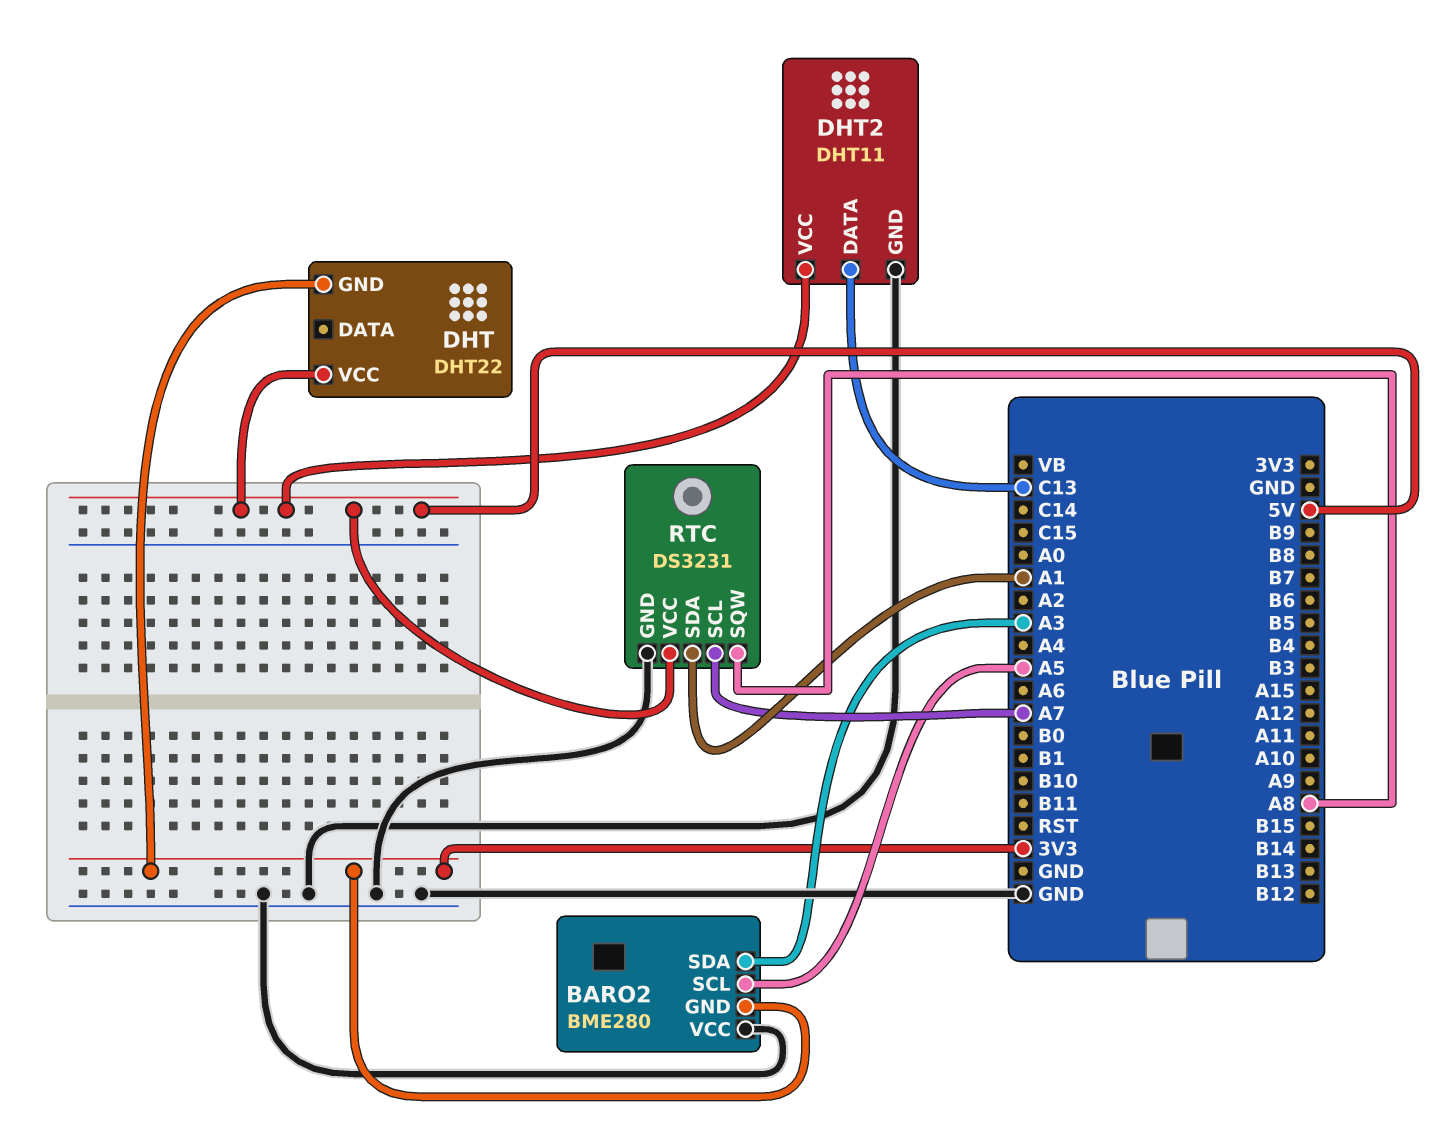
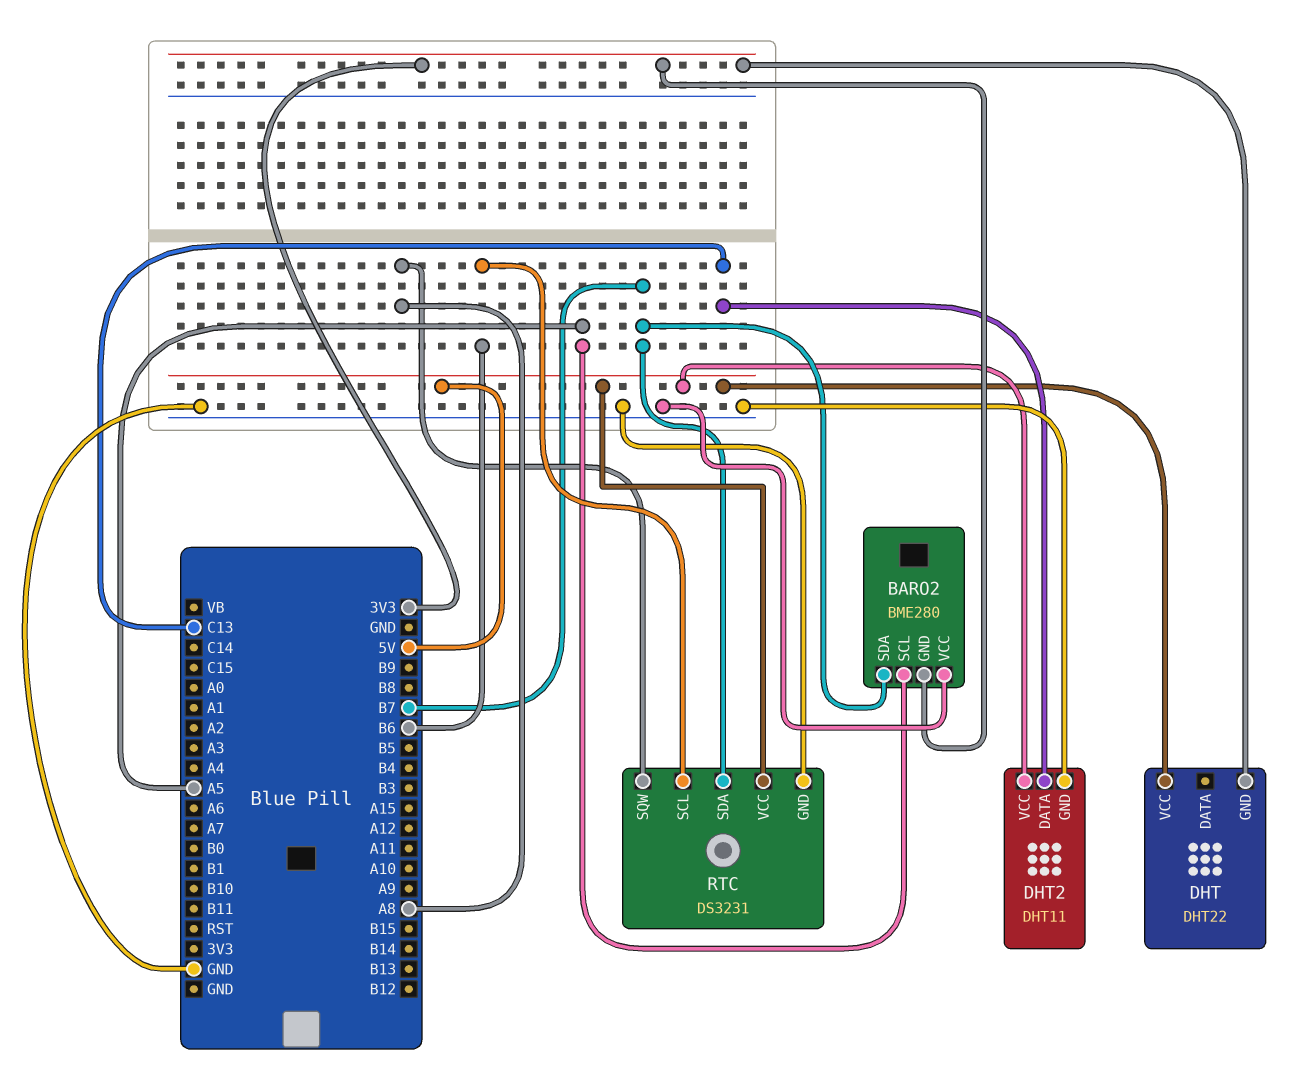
BARO2 pin SDA: A3 -> B7
RTC pin SCL: A7 -> B6
RTC pin SDA: A1 -> B7

